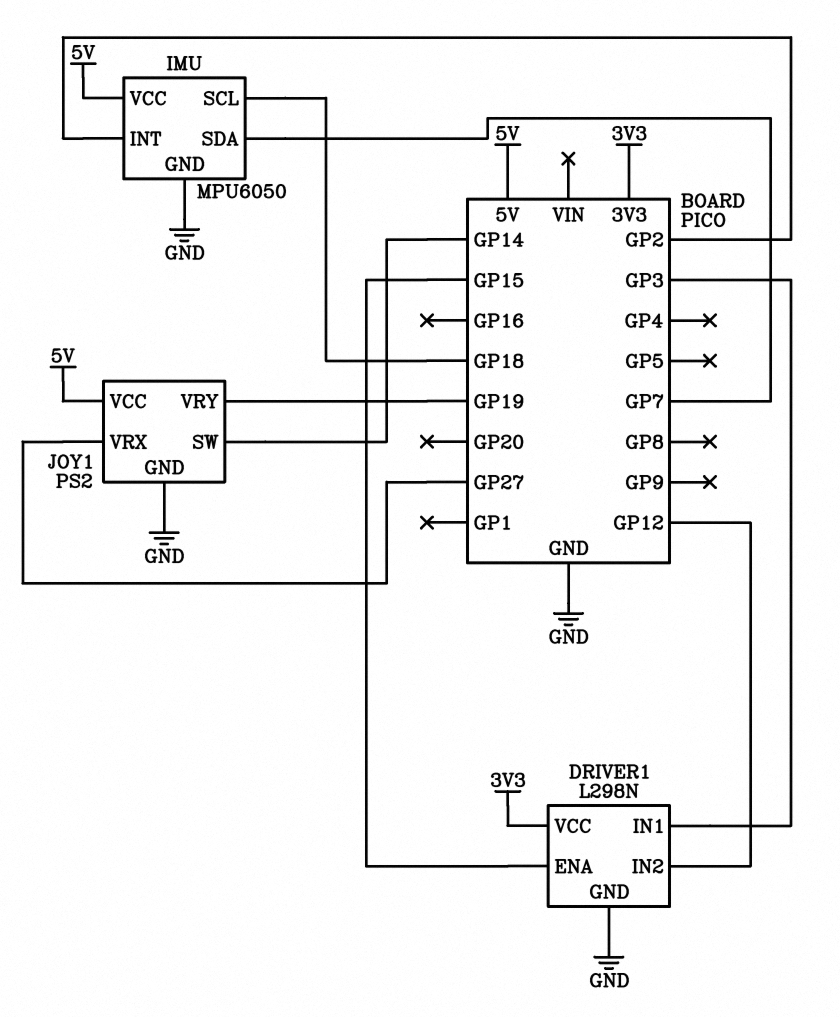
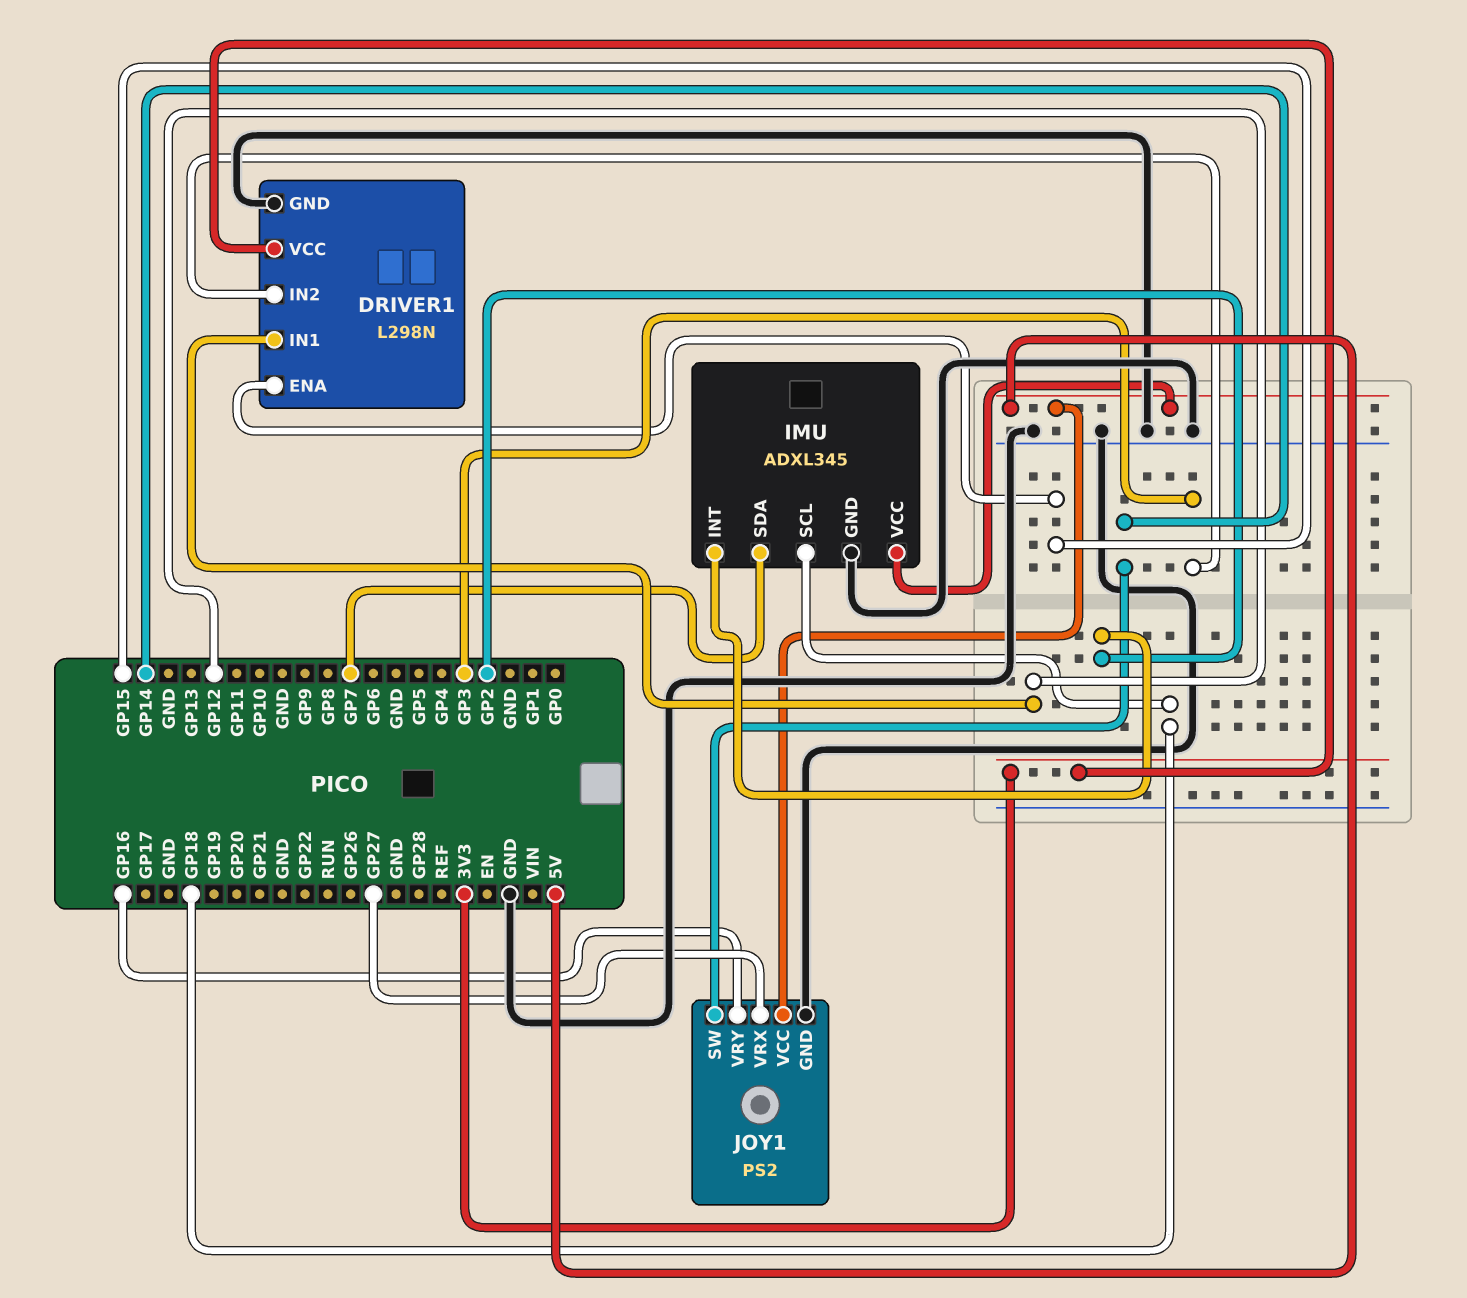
DRIVER1 pin IN1: GP3 -> GP12
DRIVER1 pin IN2: GP12 -> GP3
IMU: MPU6050 -> ADXL345
JOY1 pin VRY: GP19 -> GP16

